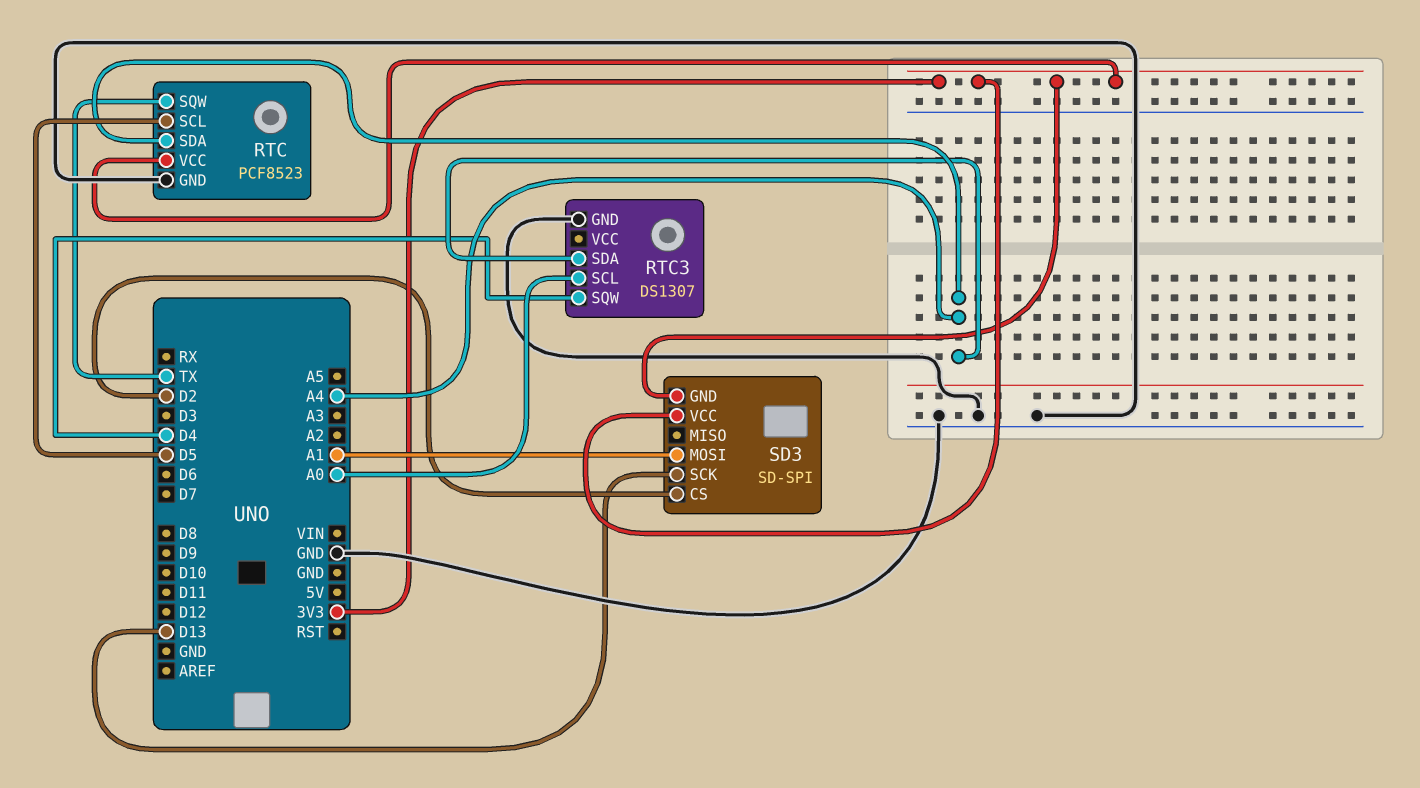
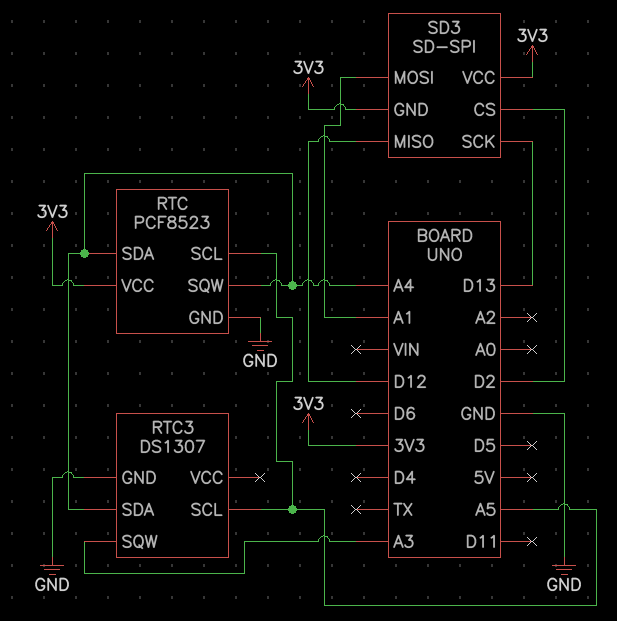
RTC pin SCL: D5 -> A5
RTC pin SQW: TX -> A4
RTC3 pin SCL: A0 -> A5
RTC3 pin SQW: D4 -> A3
SD3 pin MISO: none -> D12

